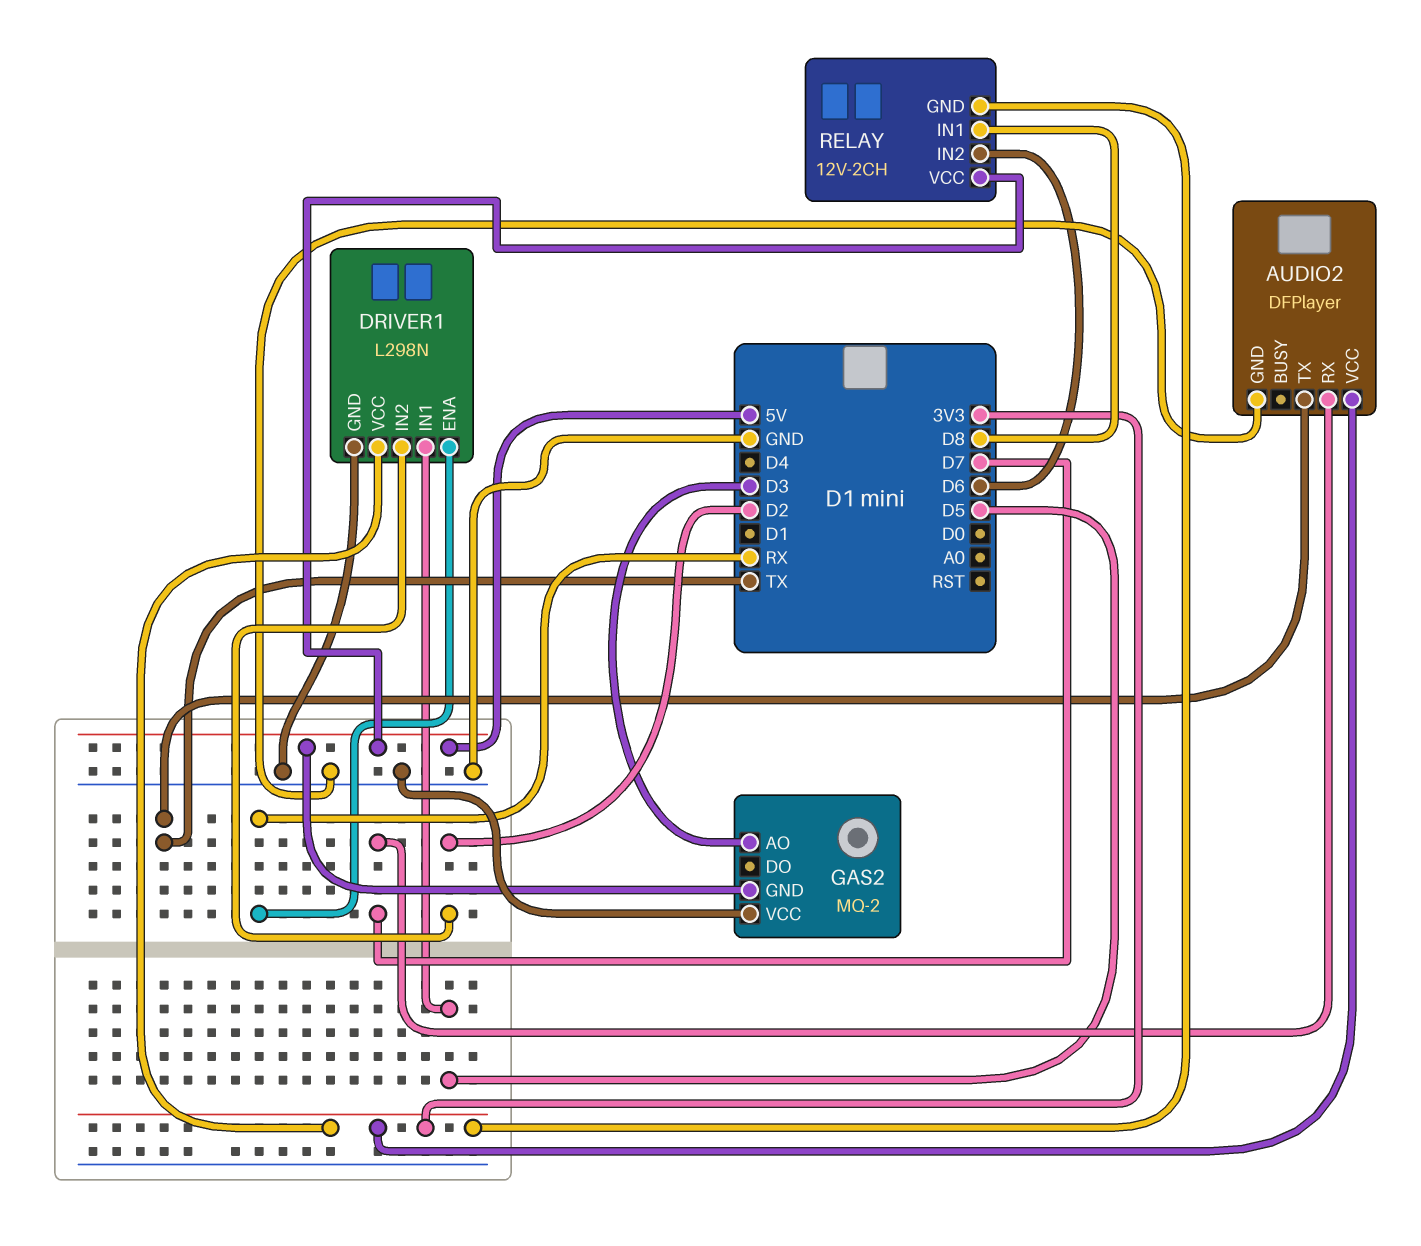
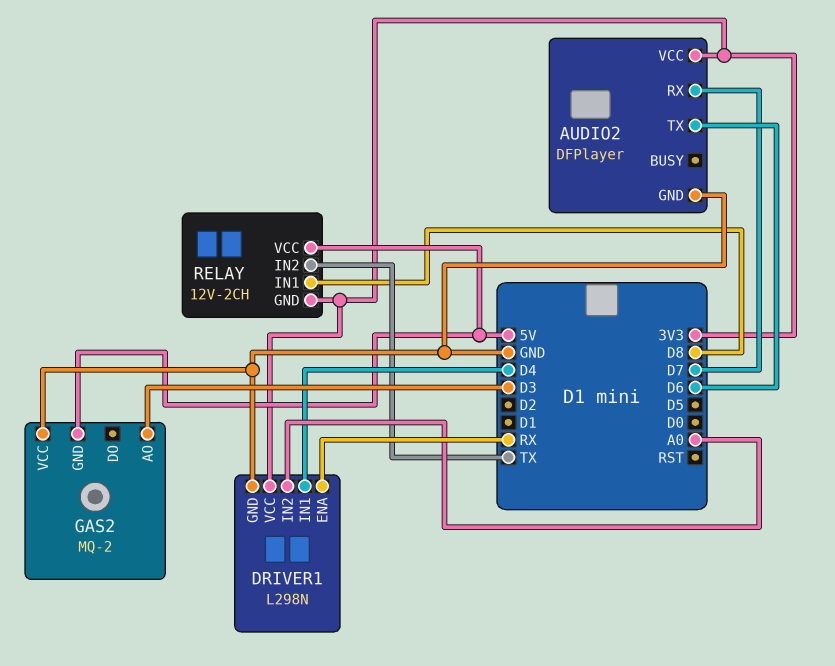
AUDIO2 pin TX: TX -> D6
DRIVER1 pin IN1: D5 -> D4
DRIVER1 pin IN2: D2 -> A0
RELAY pin IN2: D6 -> TX

